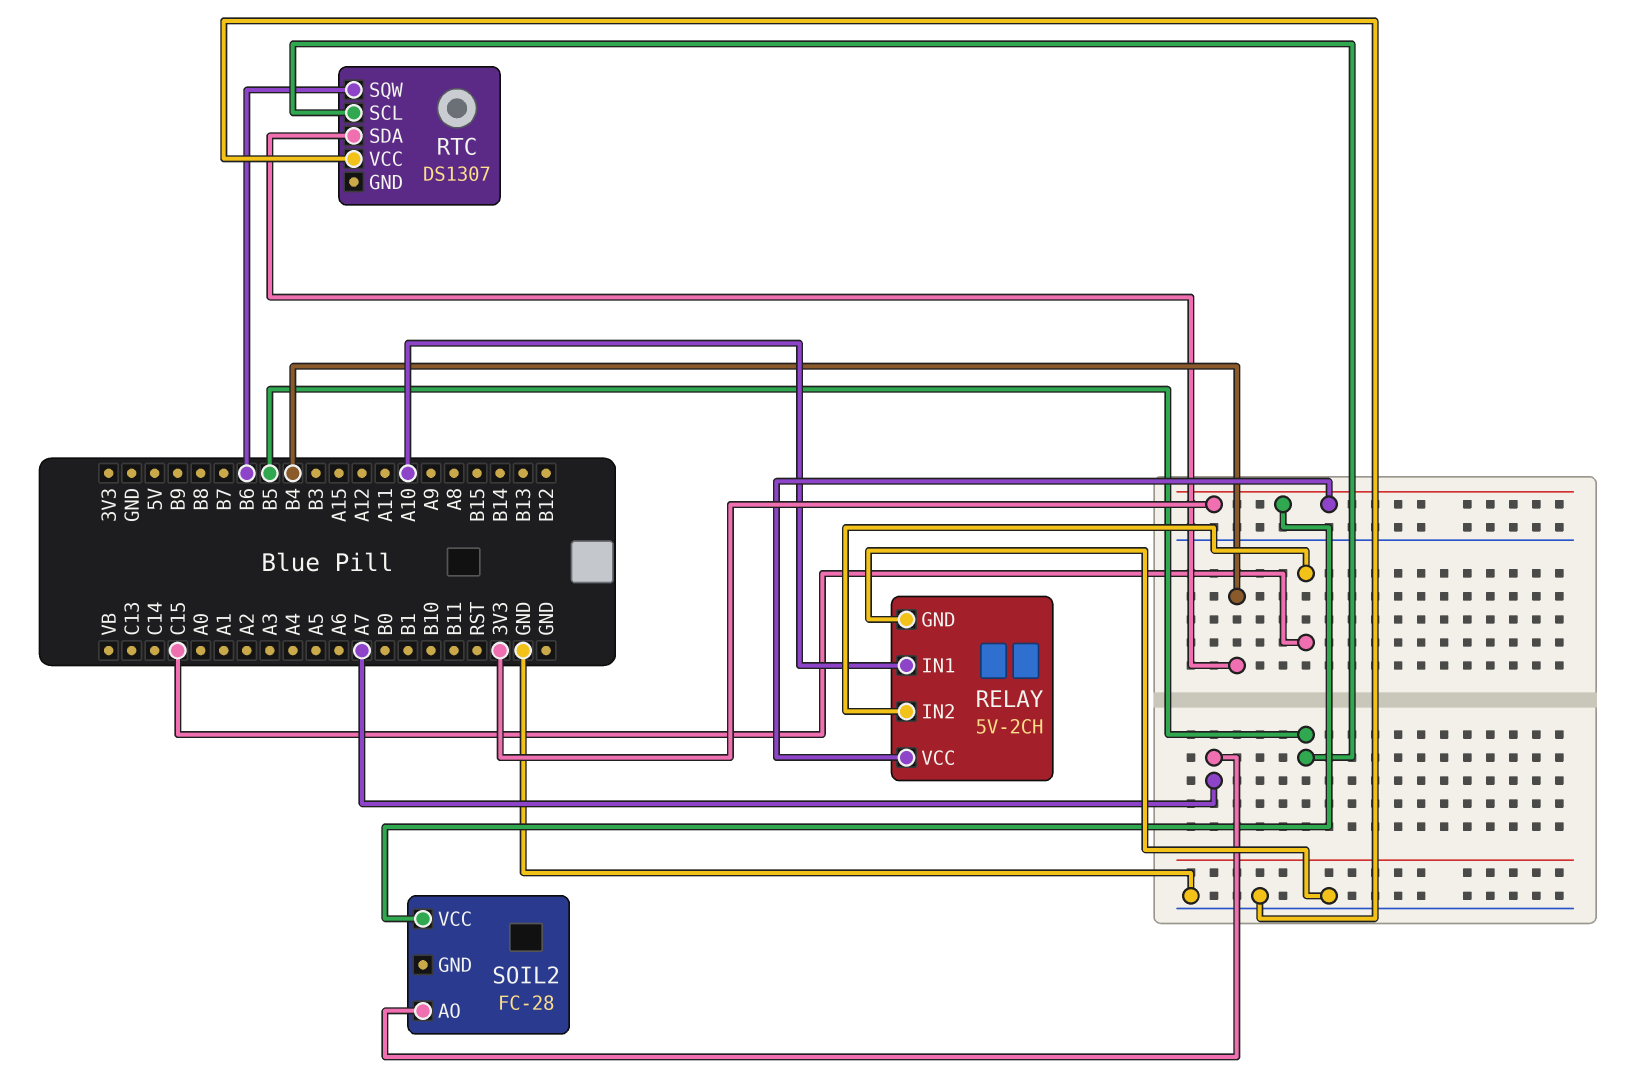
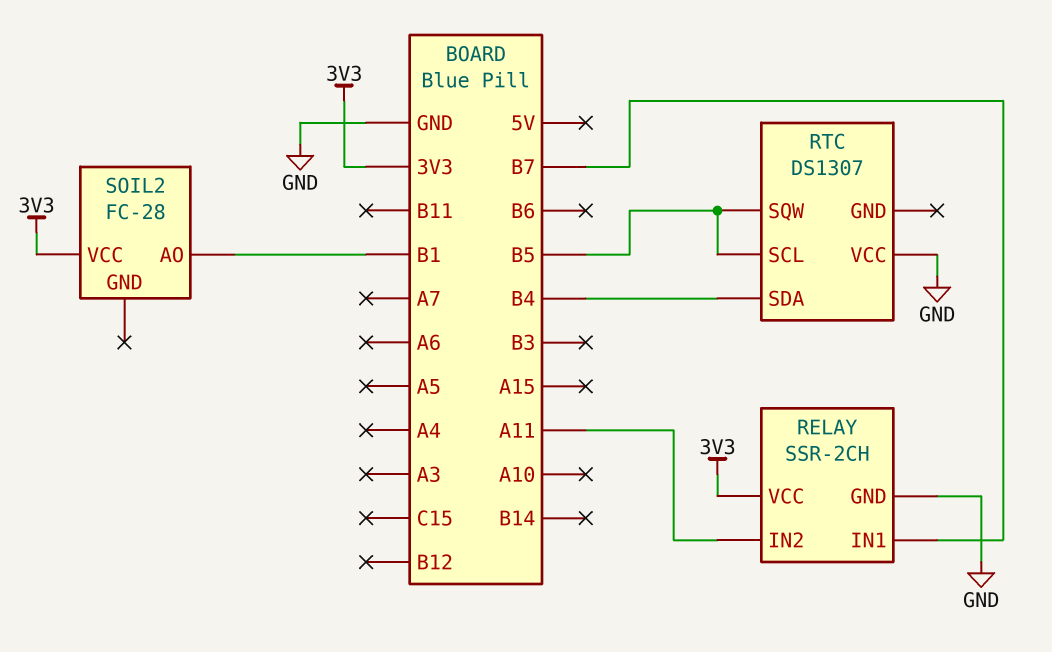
RELAY: 5V-2CH -> SSR-2CH
RELAY pin IN1: A10 -> B7
RELAY pin IN2: C15 -> A11
RTC pin SQW: B6 -> B5
SOIL2 pin AO: A7 -> B1

